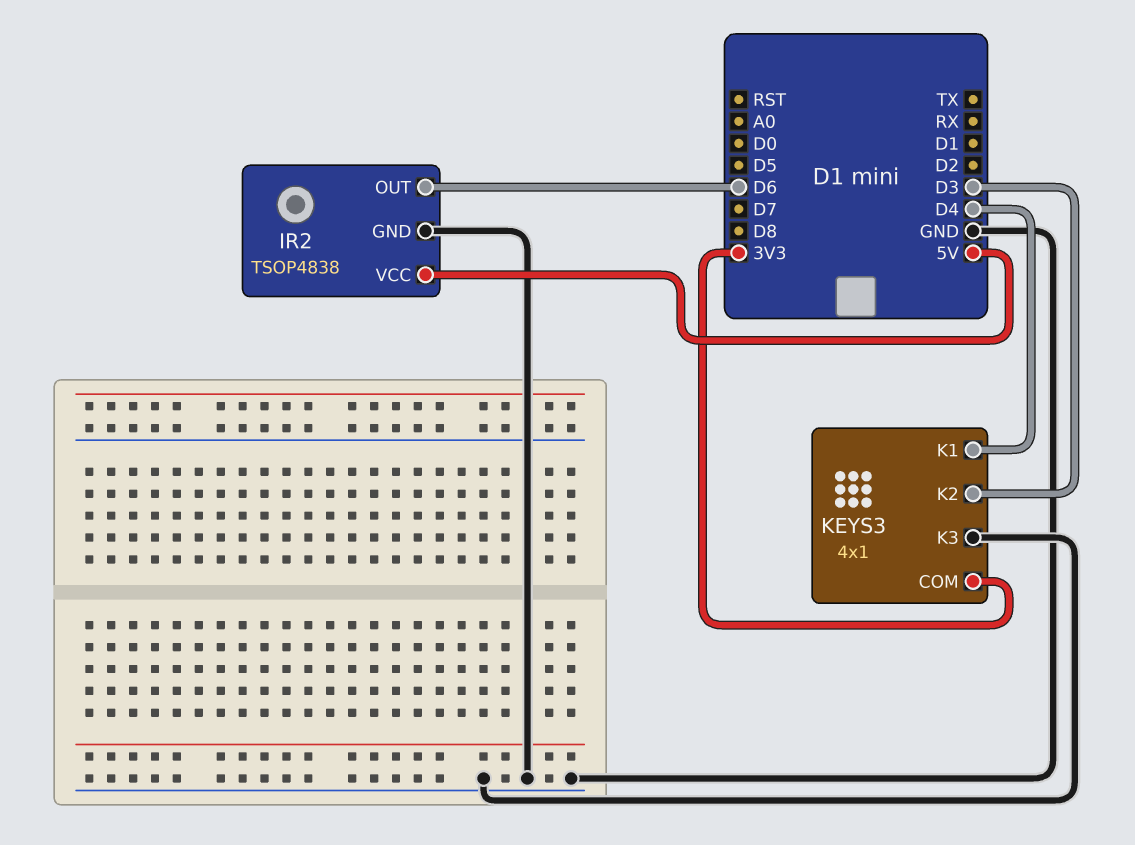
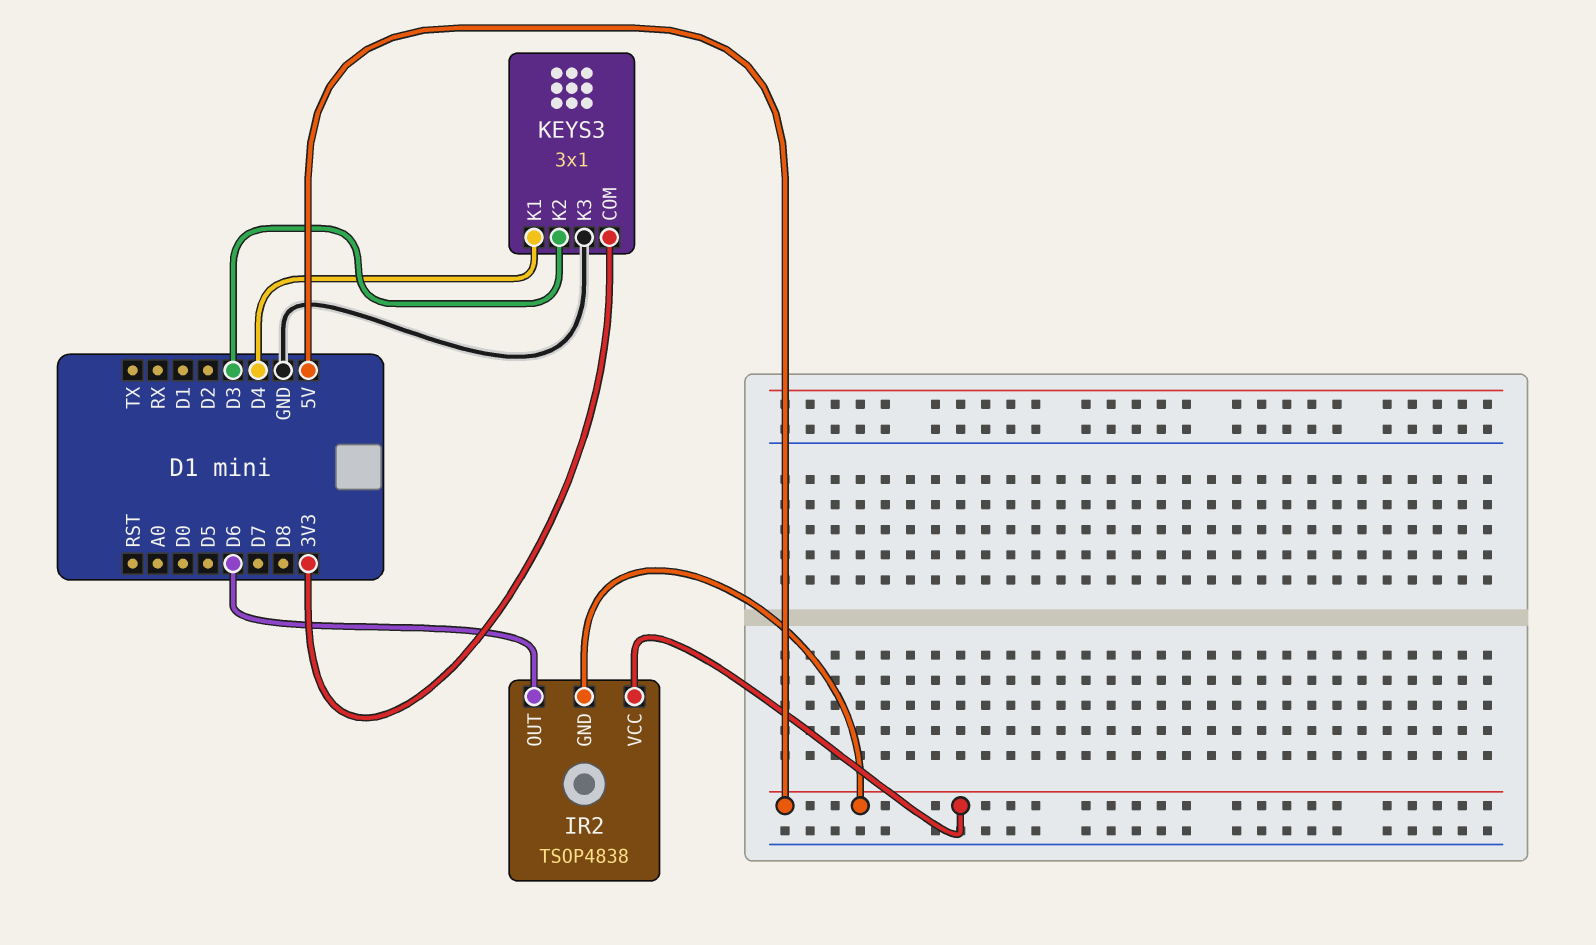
IR2 pin GND: GND -> 5V
KEYS3: 4x1 -> 3x1

